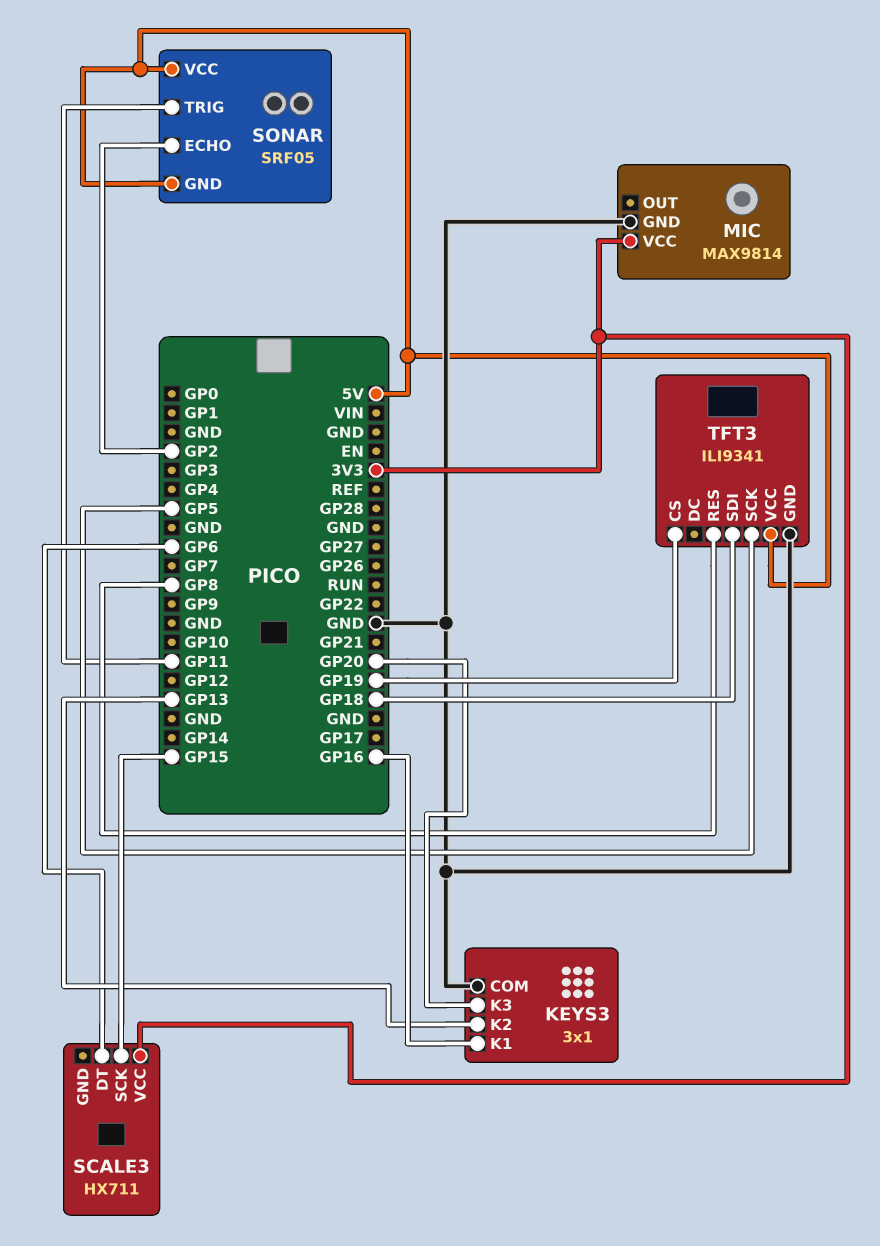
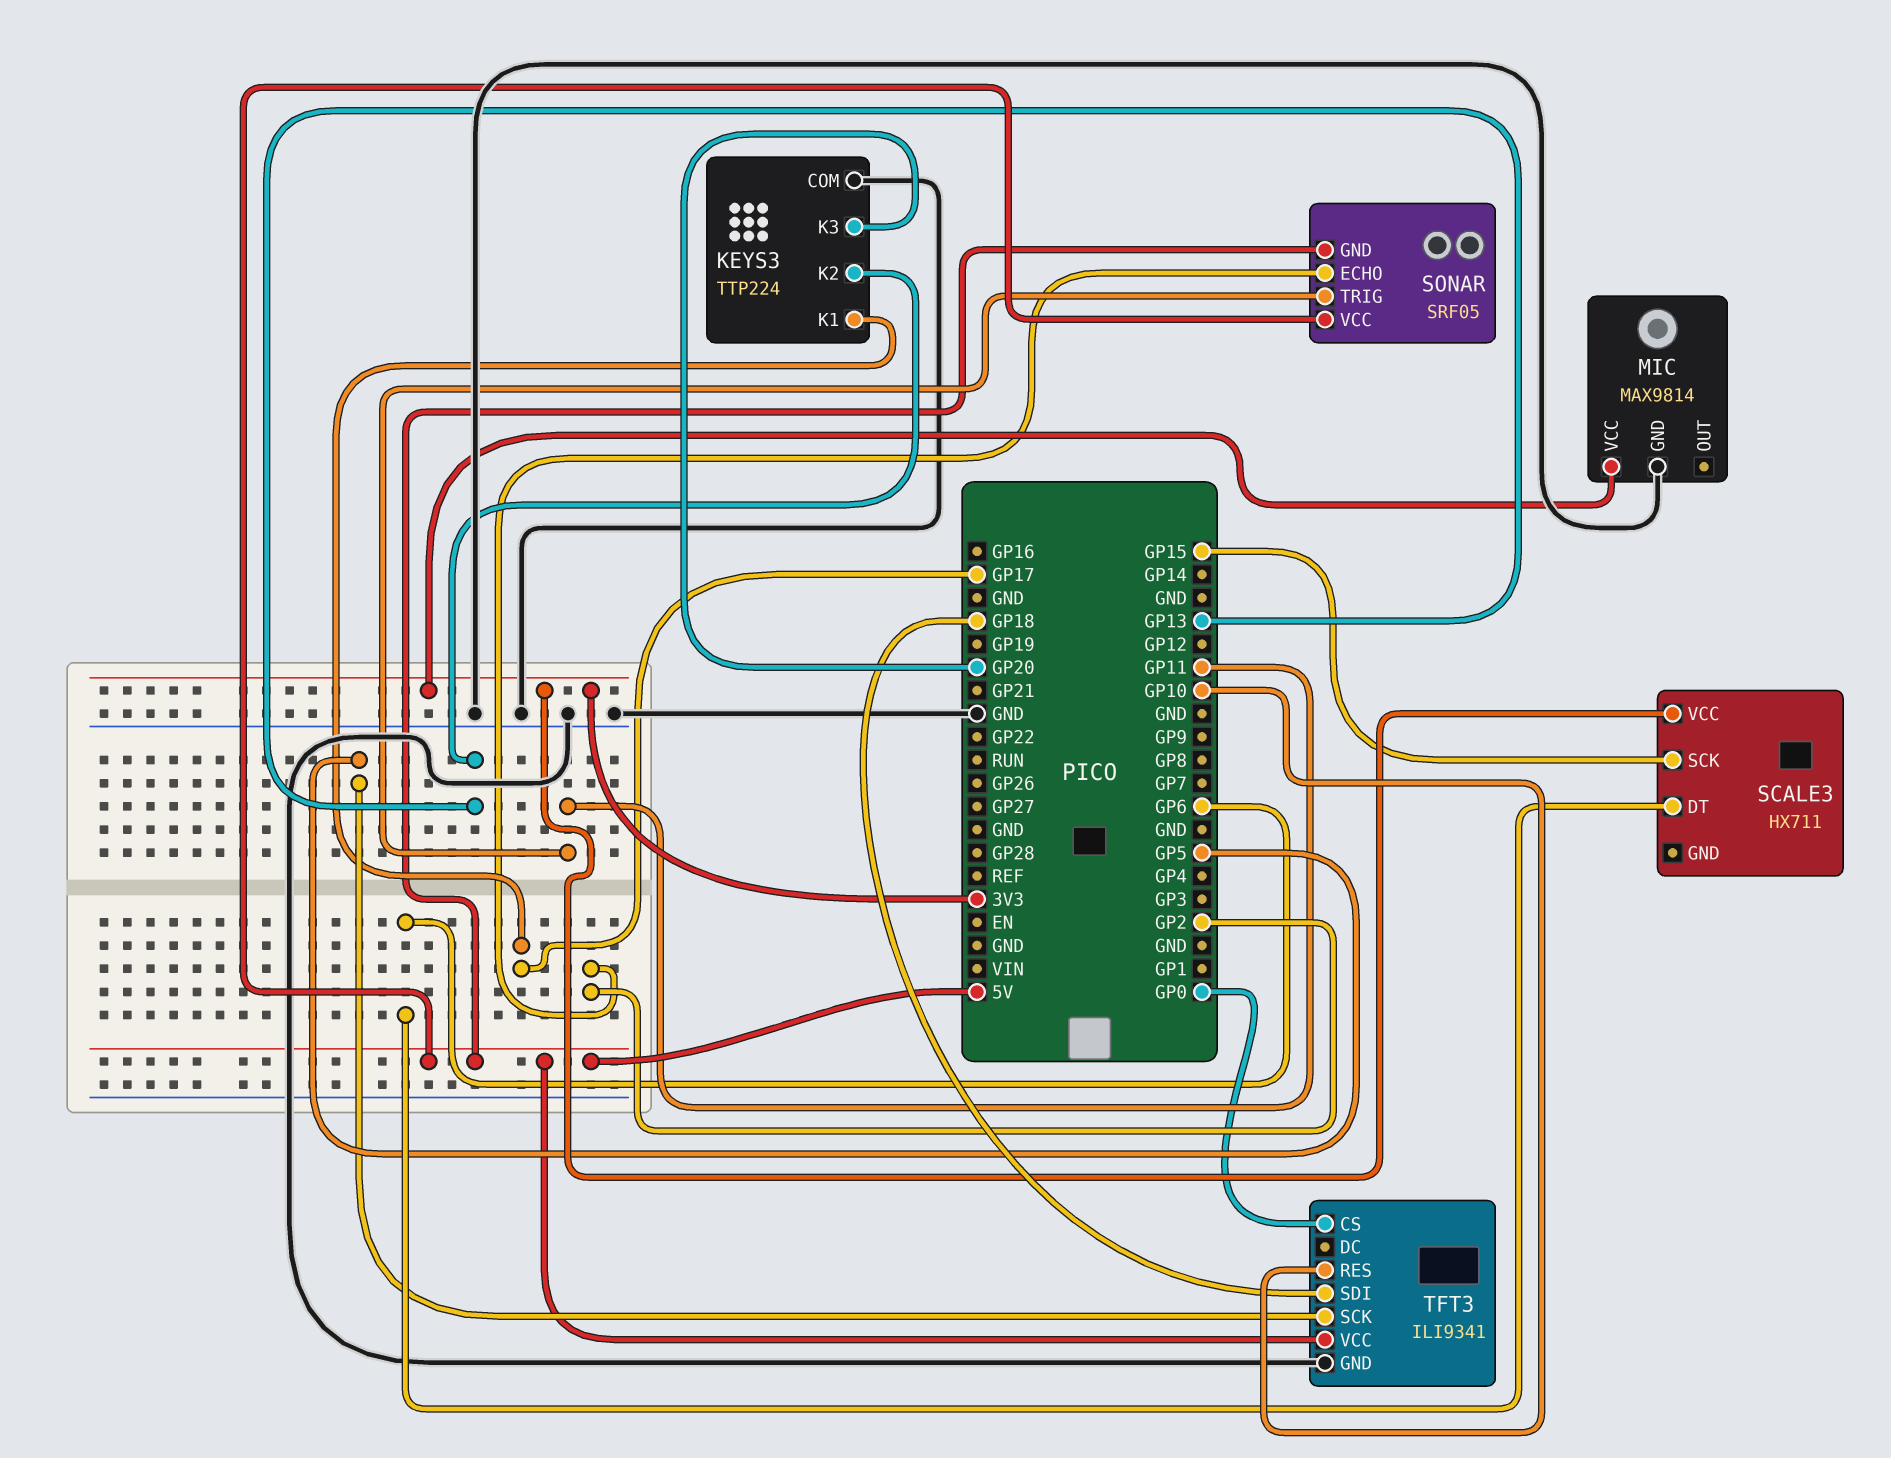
KEYS3: 3x1 -> TTP224
KEYS3 pin K1: GP16 -> GP17
TFT3 pin CS: GP19 -> GP0
TFT3 pin RES: GP8 -> GP10

